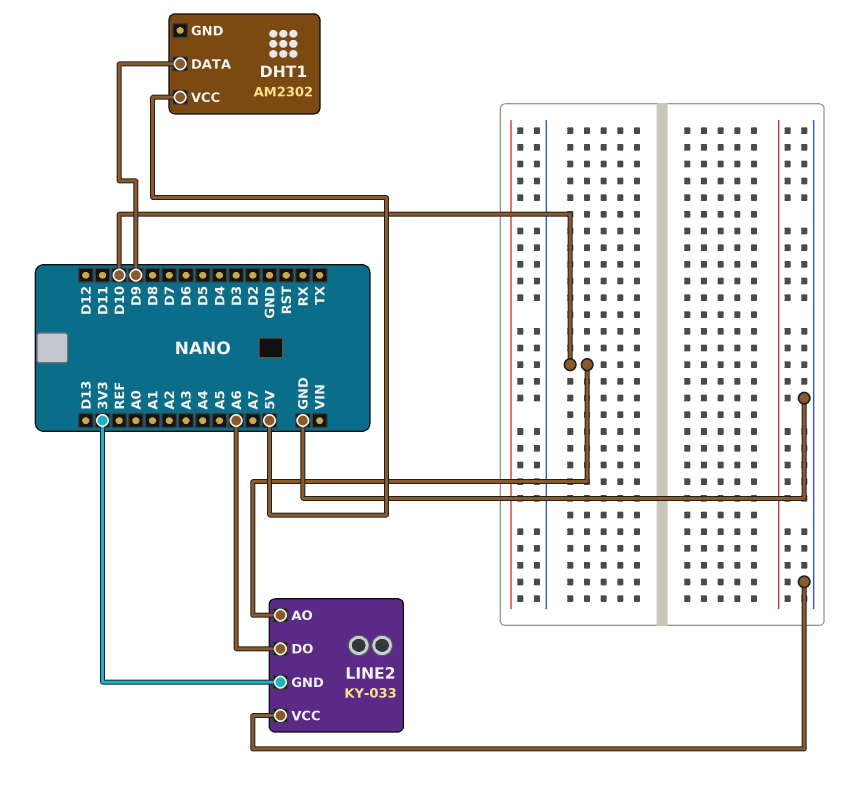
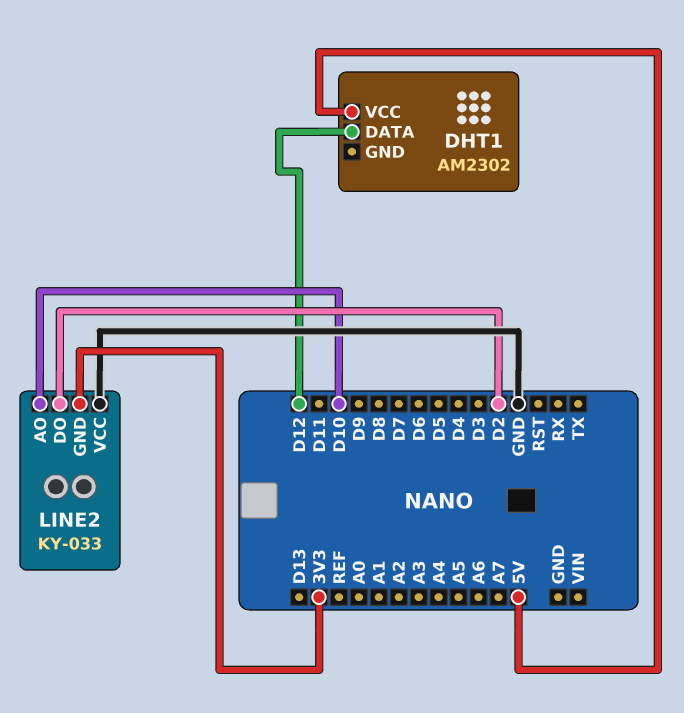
DHT1 pin DATA: D9 -> D12
LINE2 pin DO: A6 -> D2

